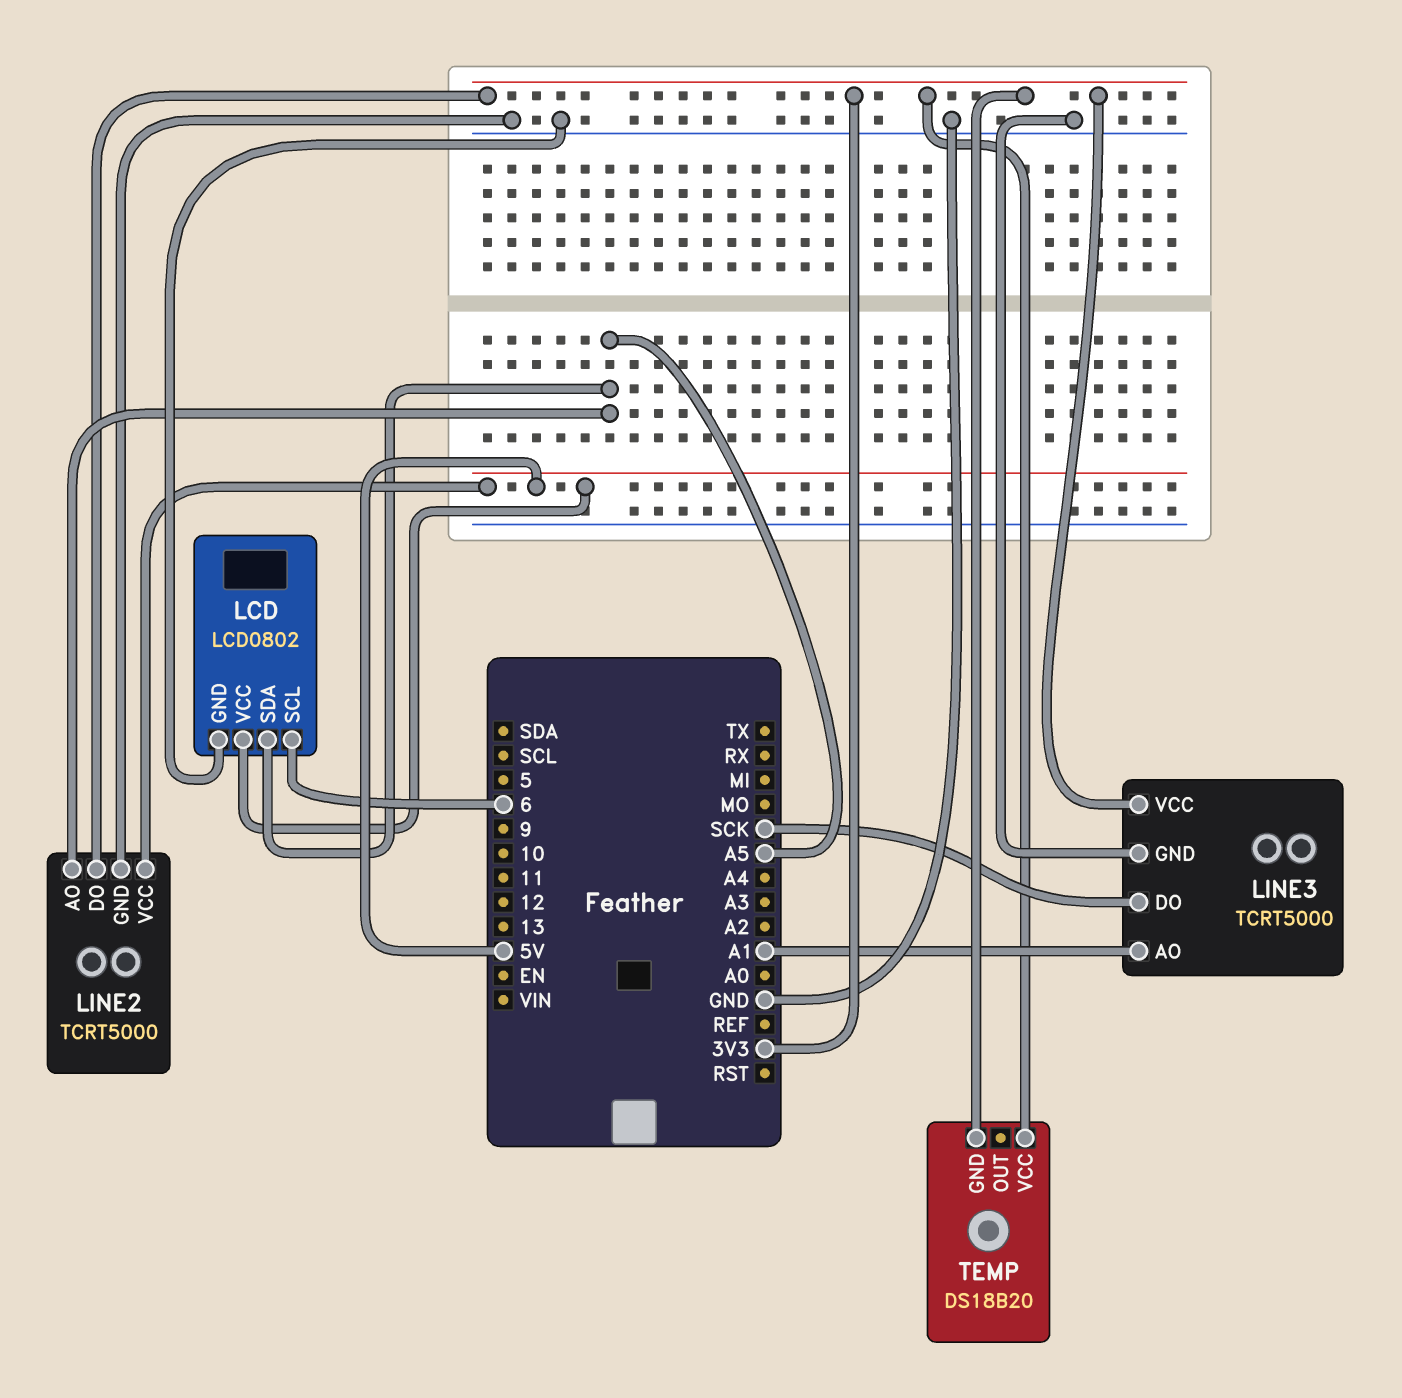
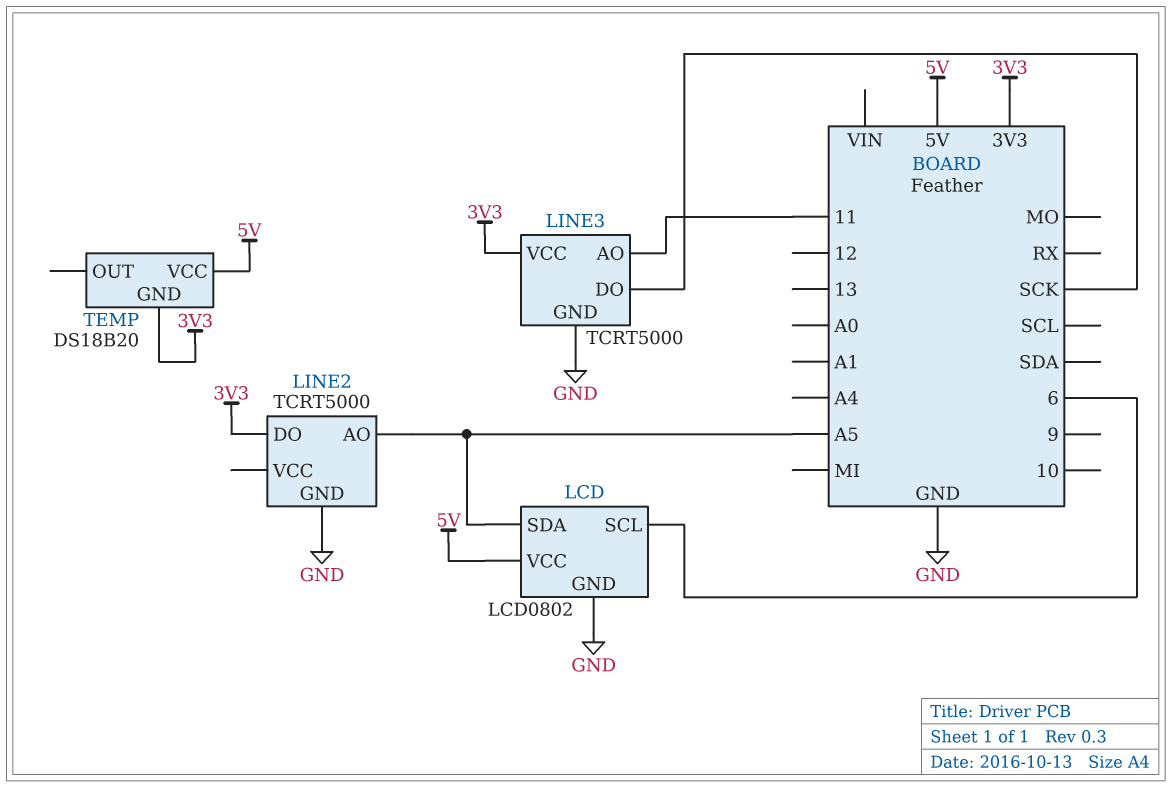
LINE2 pin VCC: 5V -> none
LINE3 pin AO: A1 -> 11
TEMP pin VCC: 3V3 -> 5V

